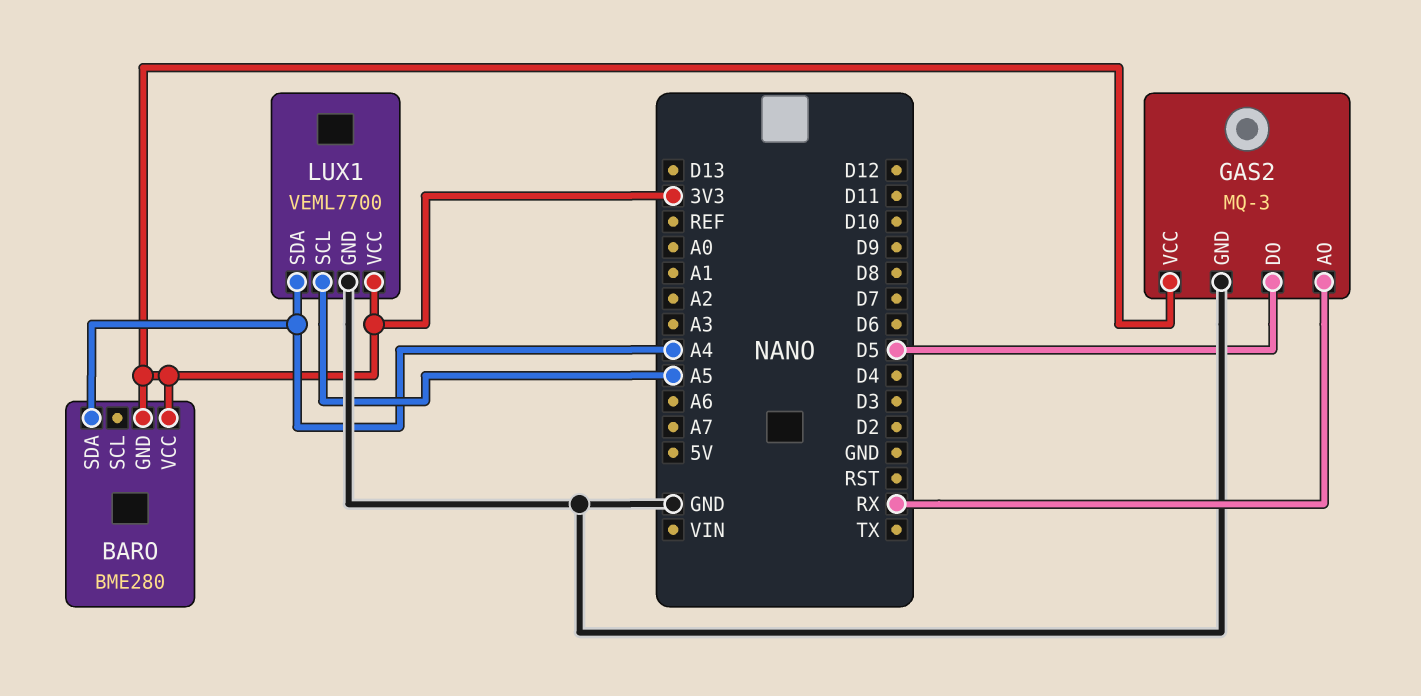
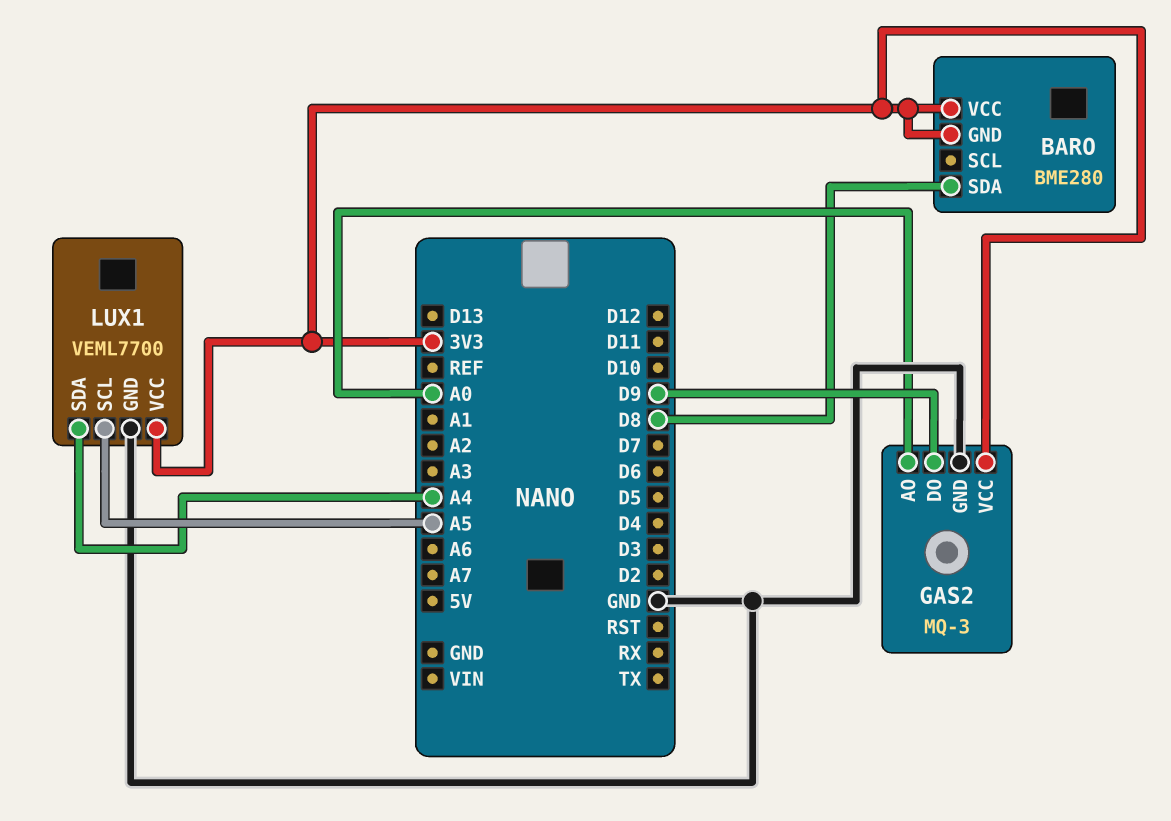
BARO pin SDA: A4 -> D8
GAS2 pin AO: RX -> A0
GAS2 pin DO: D5 -> D9

